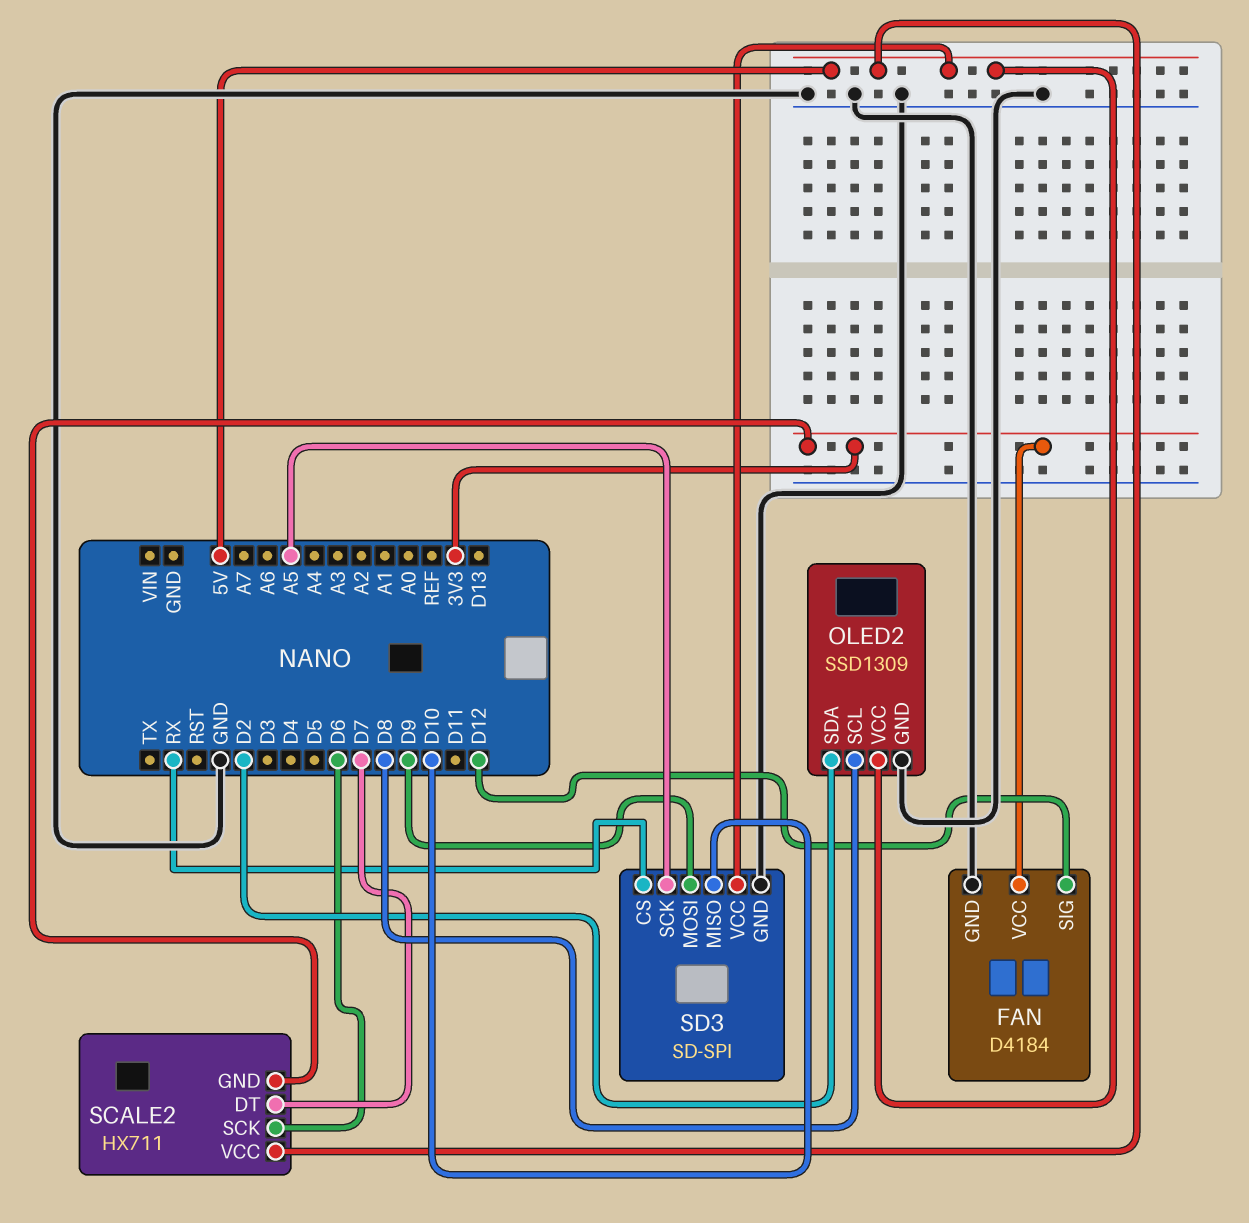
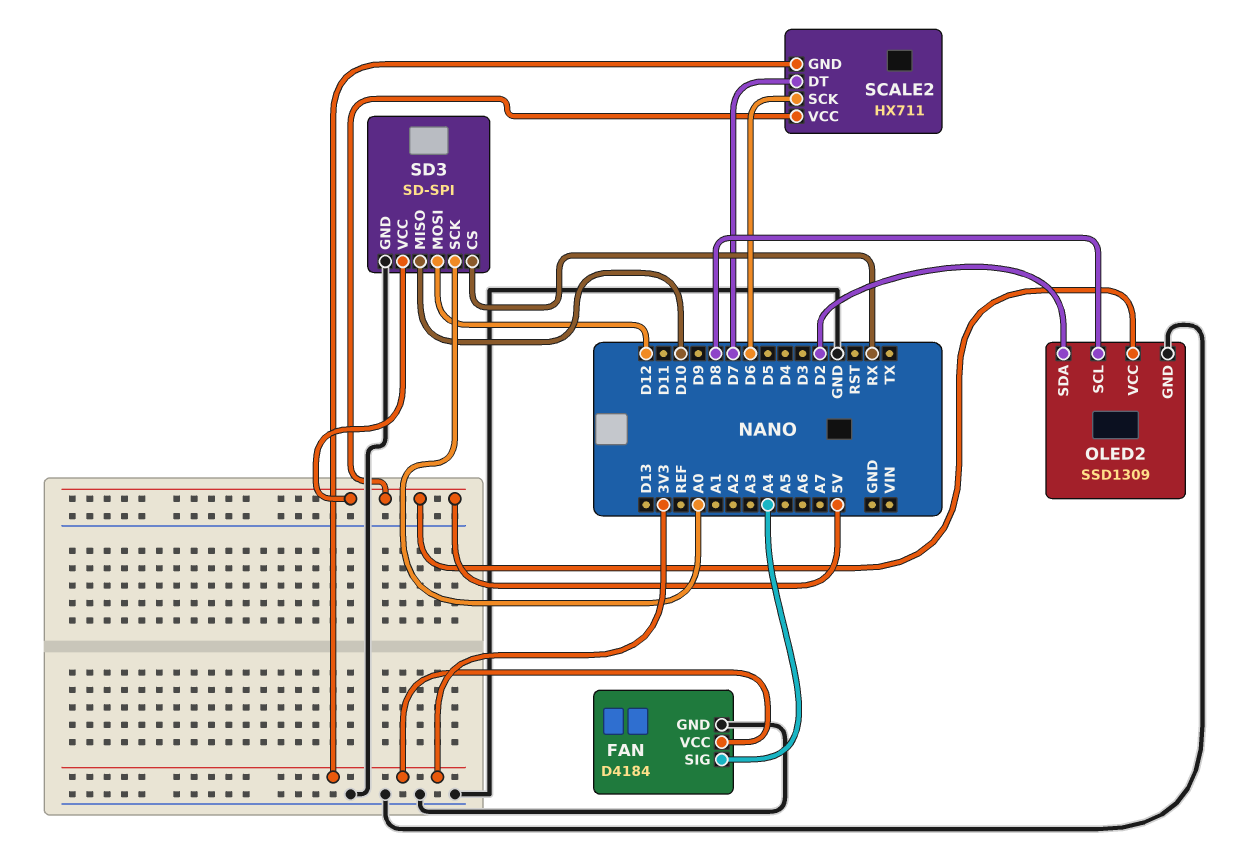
FAN pin SIG: D12 -> A4
SD3 pin MOSI: D9 -> D12
SD3 pin SCK: A5 -> A0

